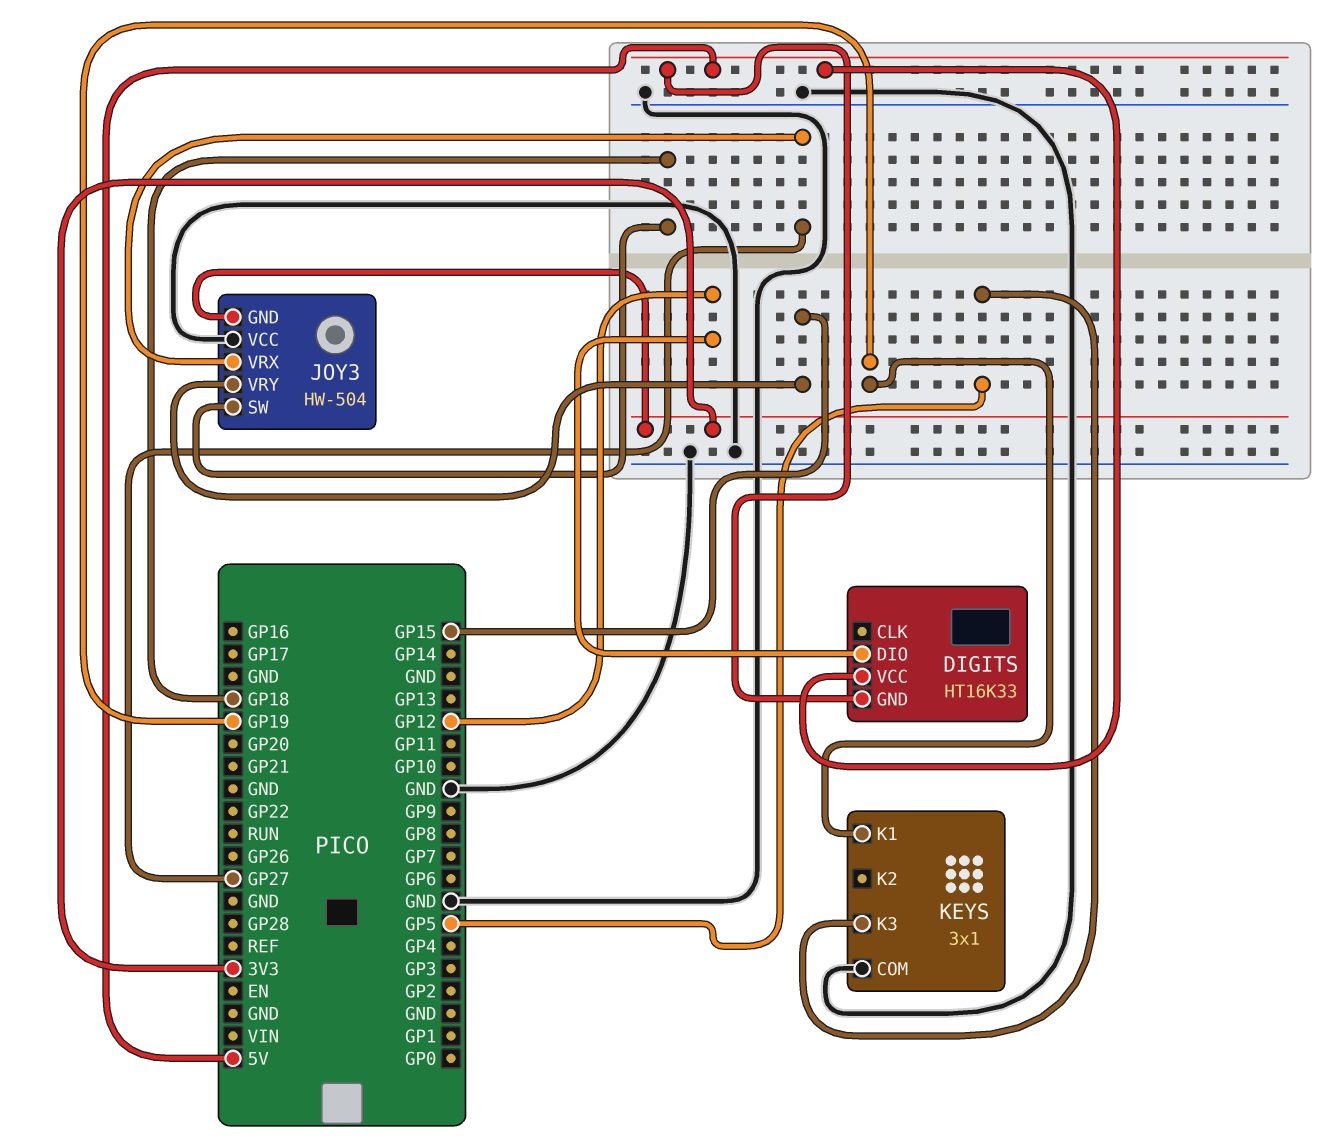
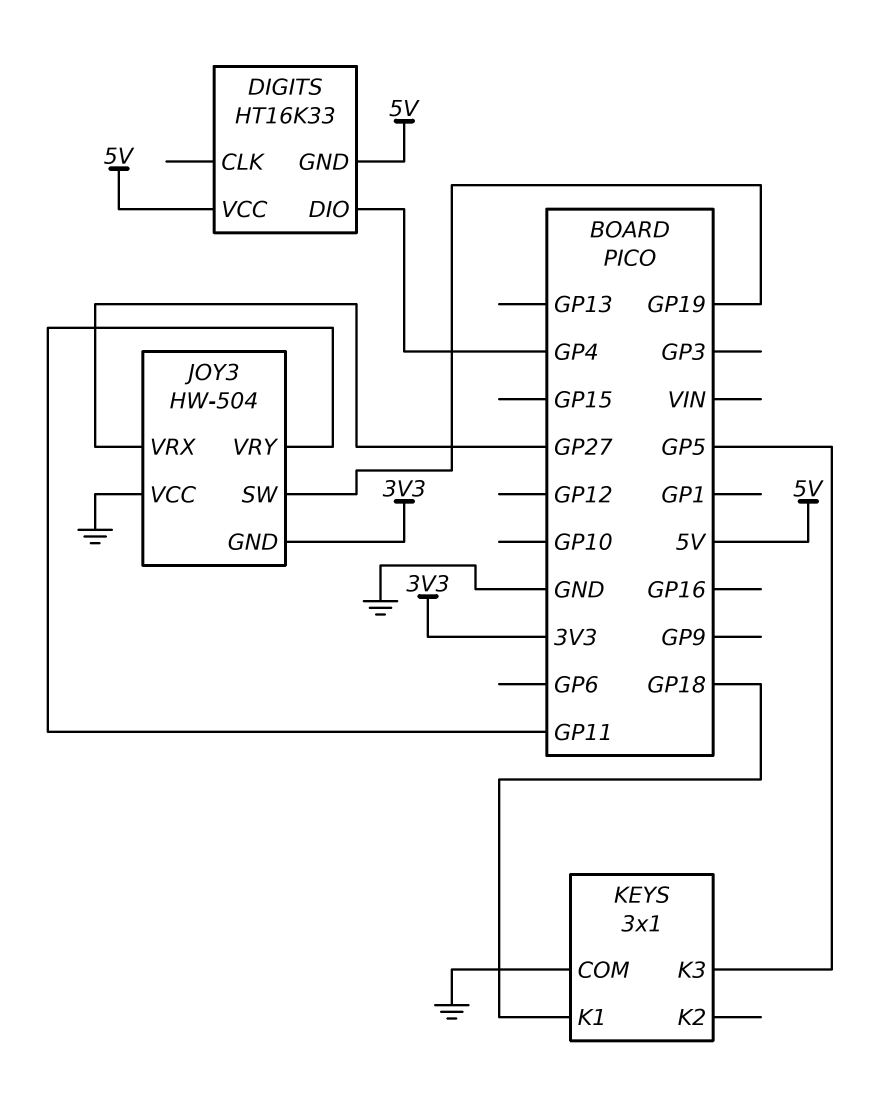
DIGITS pin DIO: GP12 -> GP4
JOY3 pin SW: GP18 -> GP19
JOY3 pin VRY: GP15 -> GP11
KEYS pin K1: GP19 -> GP18

